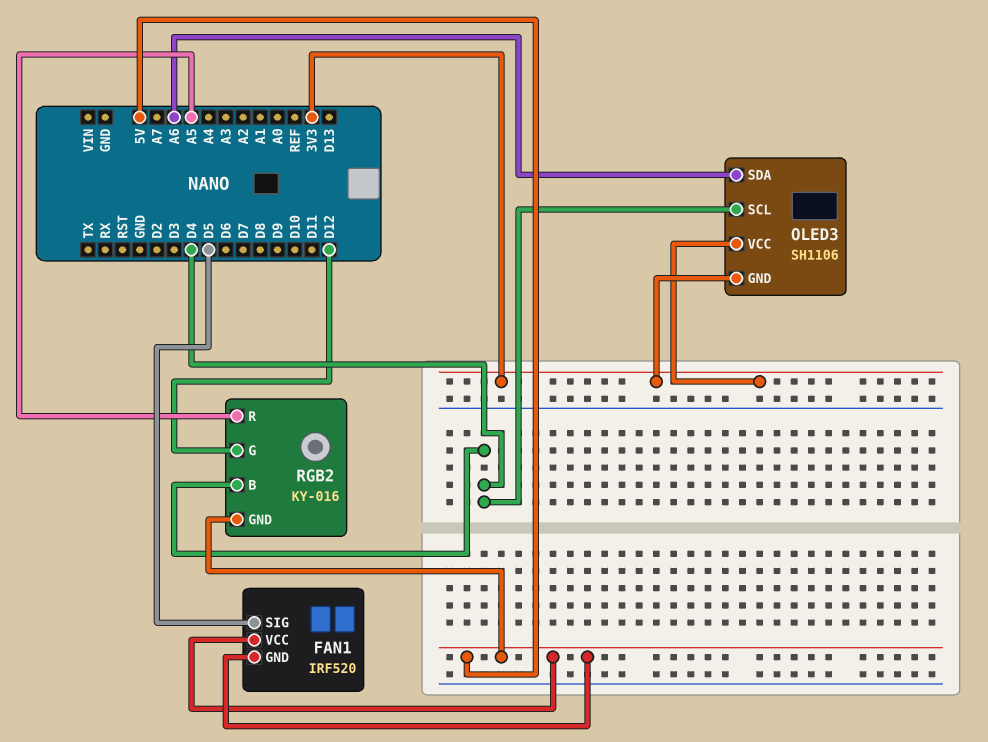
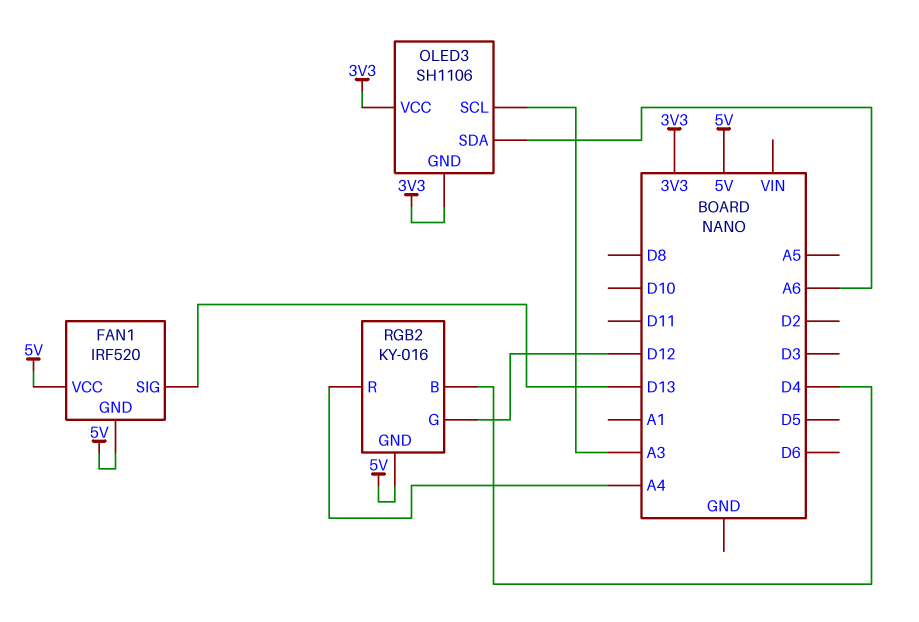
FAN1 pin SIG: D5 -> D13
OLED3 pin SCL: D4 -> A3
RGB2 pin R: A5 -> A4

